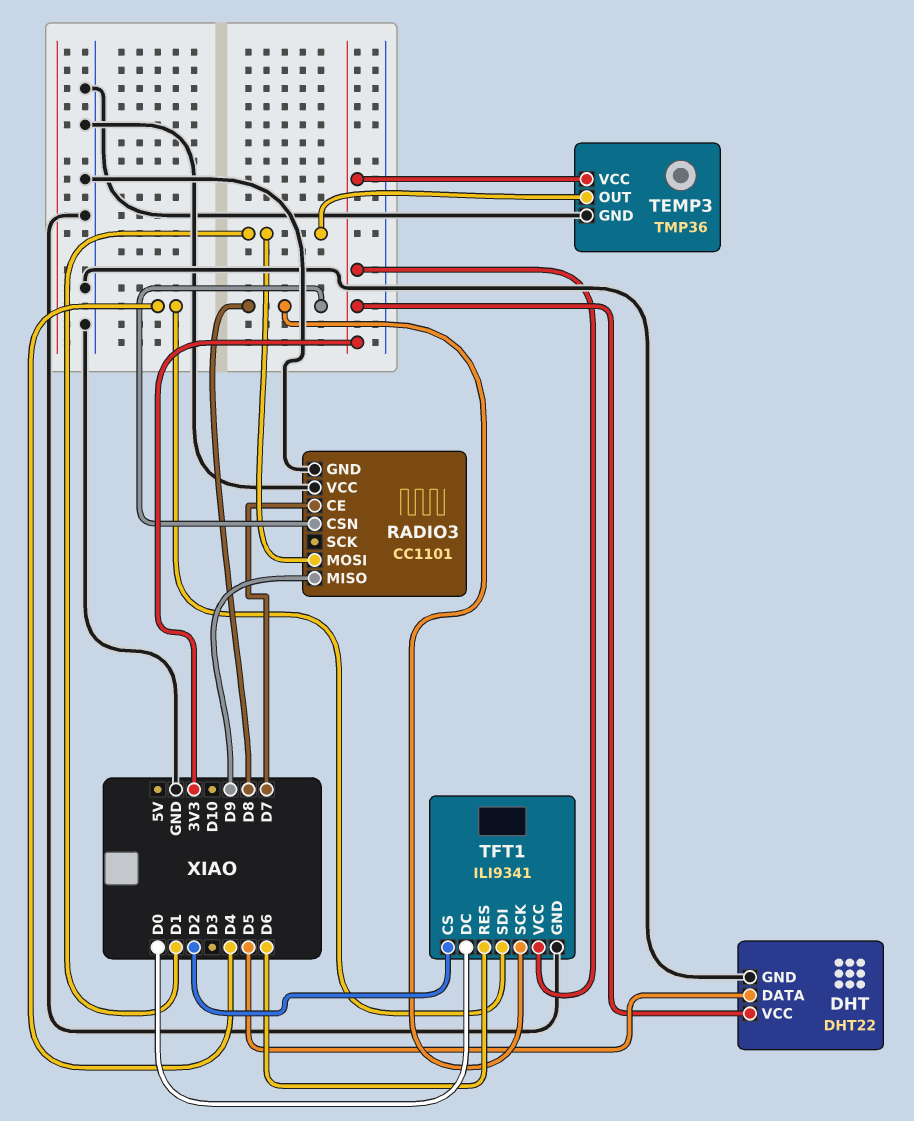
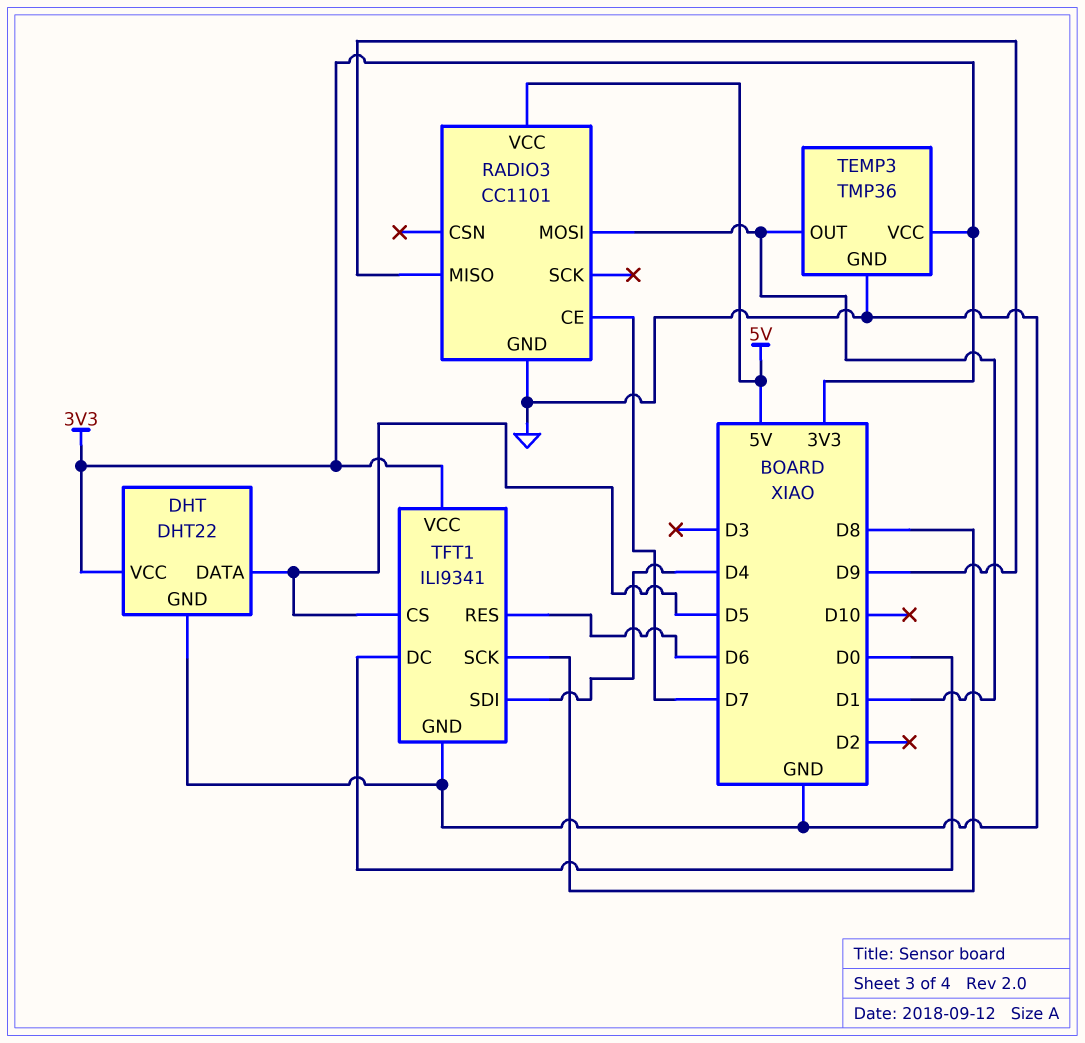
RADIO3 pin CSN: D8 -> none
RADIO3 pin VCC: GND -> 5V
TFT1 pin CS: D2 -> D5

